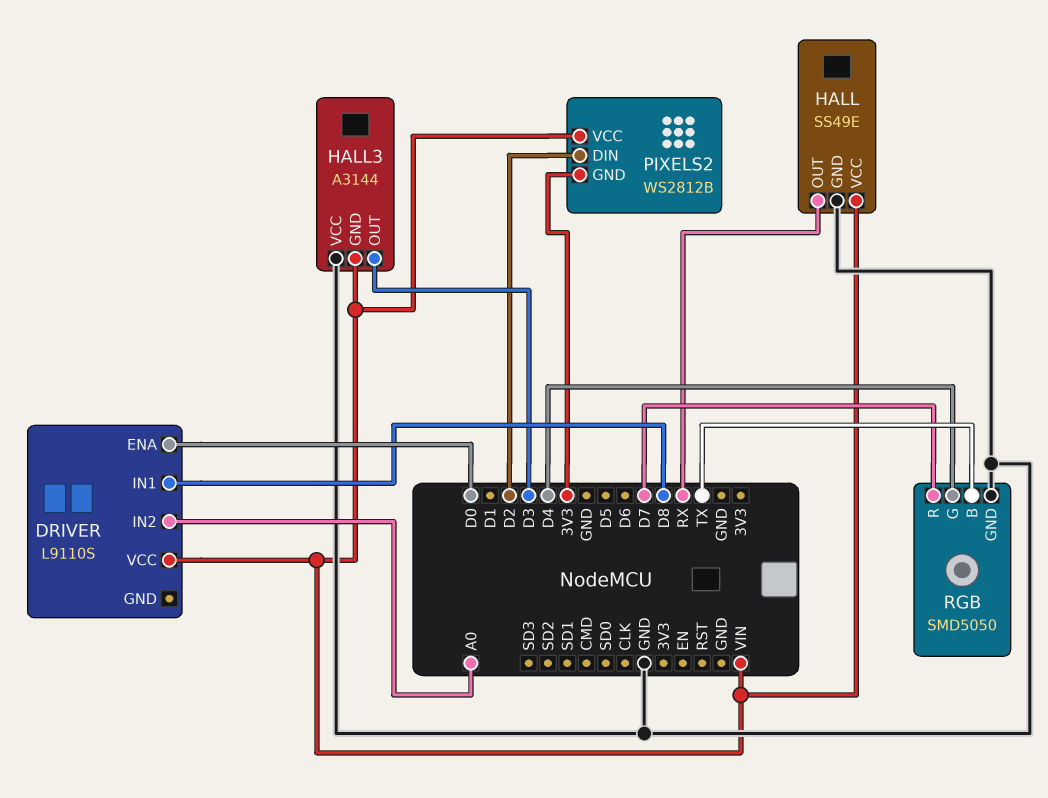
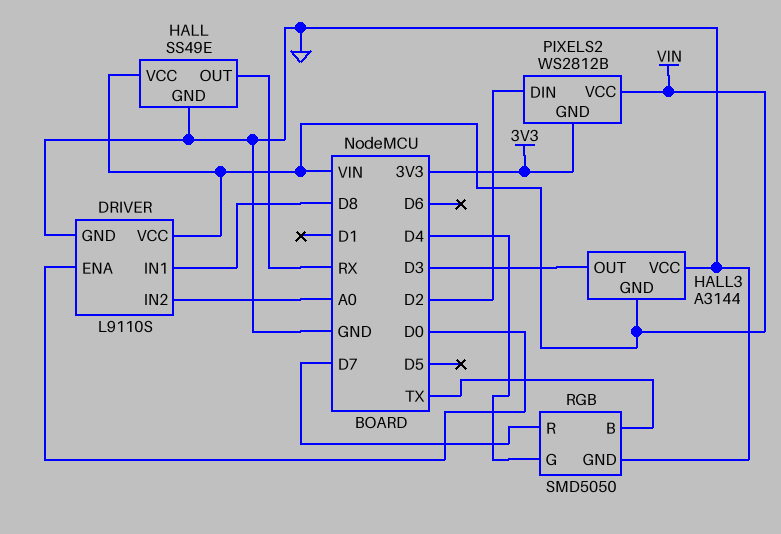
DRIVER pin GND: none -> GND

